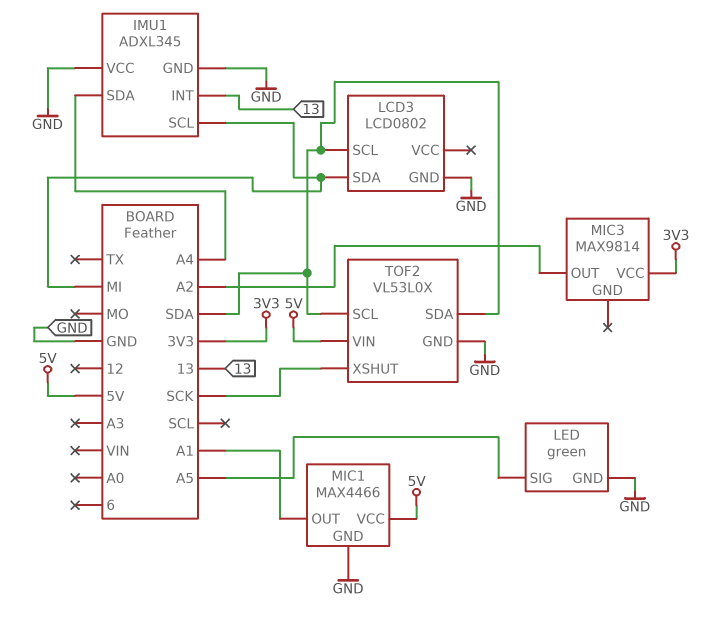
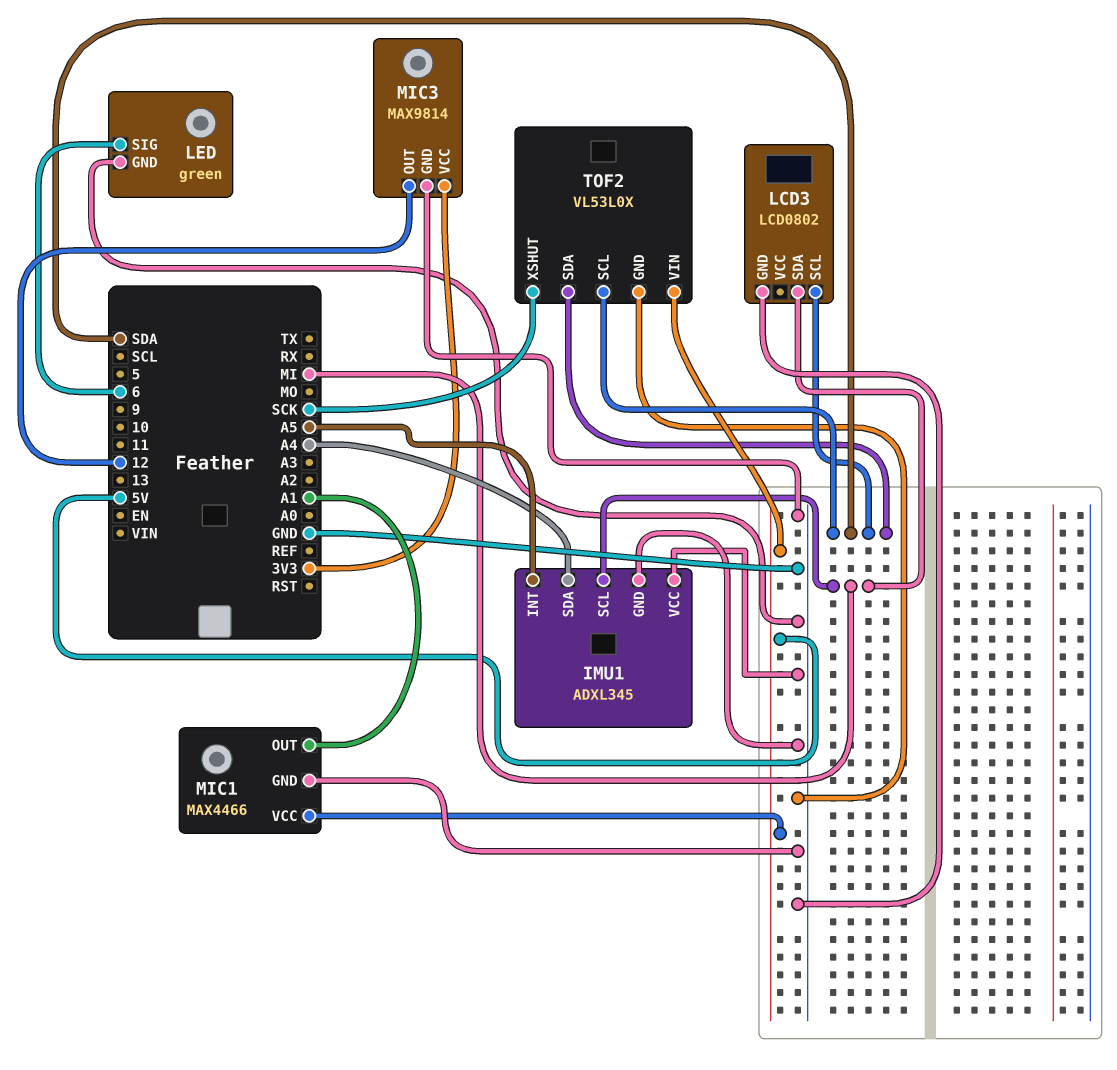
IMU1 pin INT: 13 -> A5
LED pin SIG: A5 -> 6
MIC3 pin GND: none -> GND
MIC3 pin OUT: A2 -> 12

